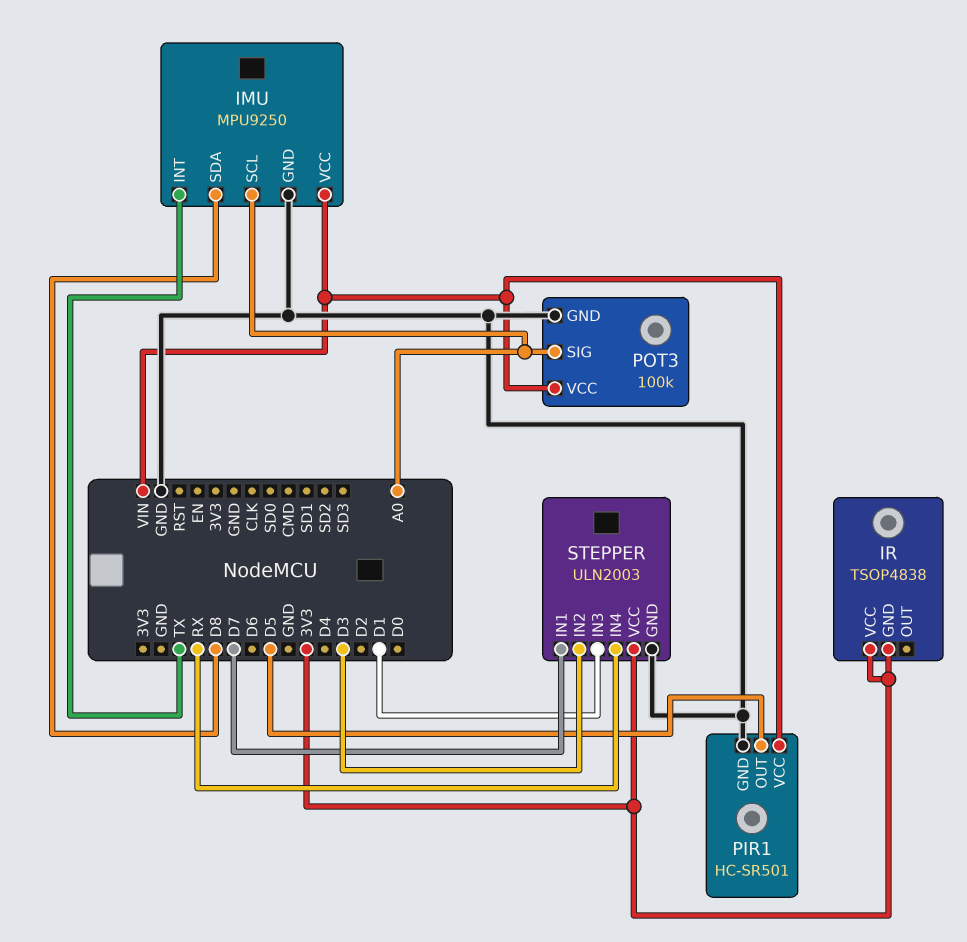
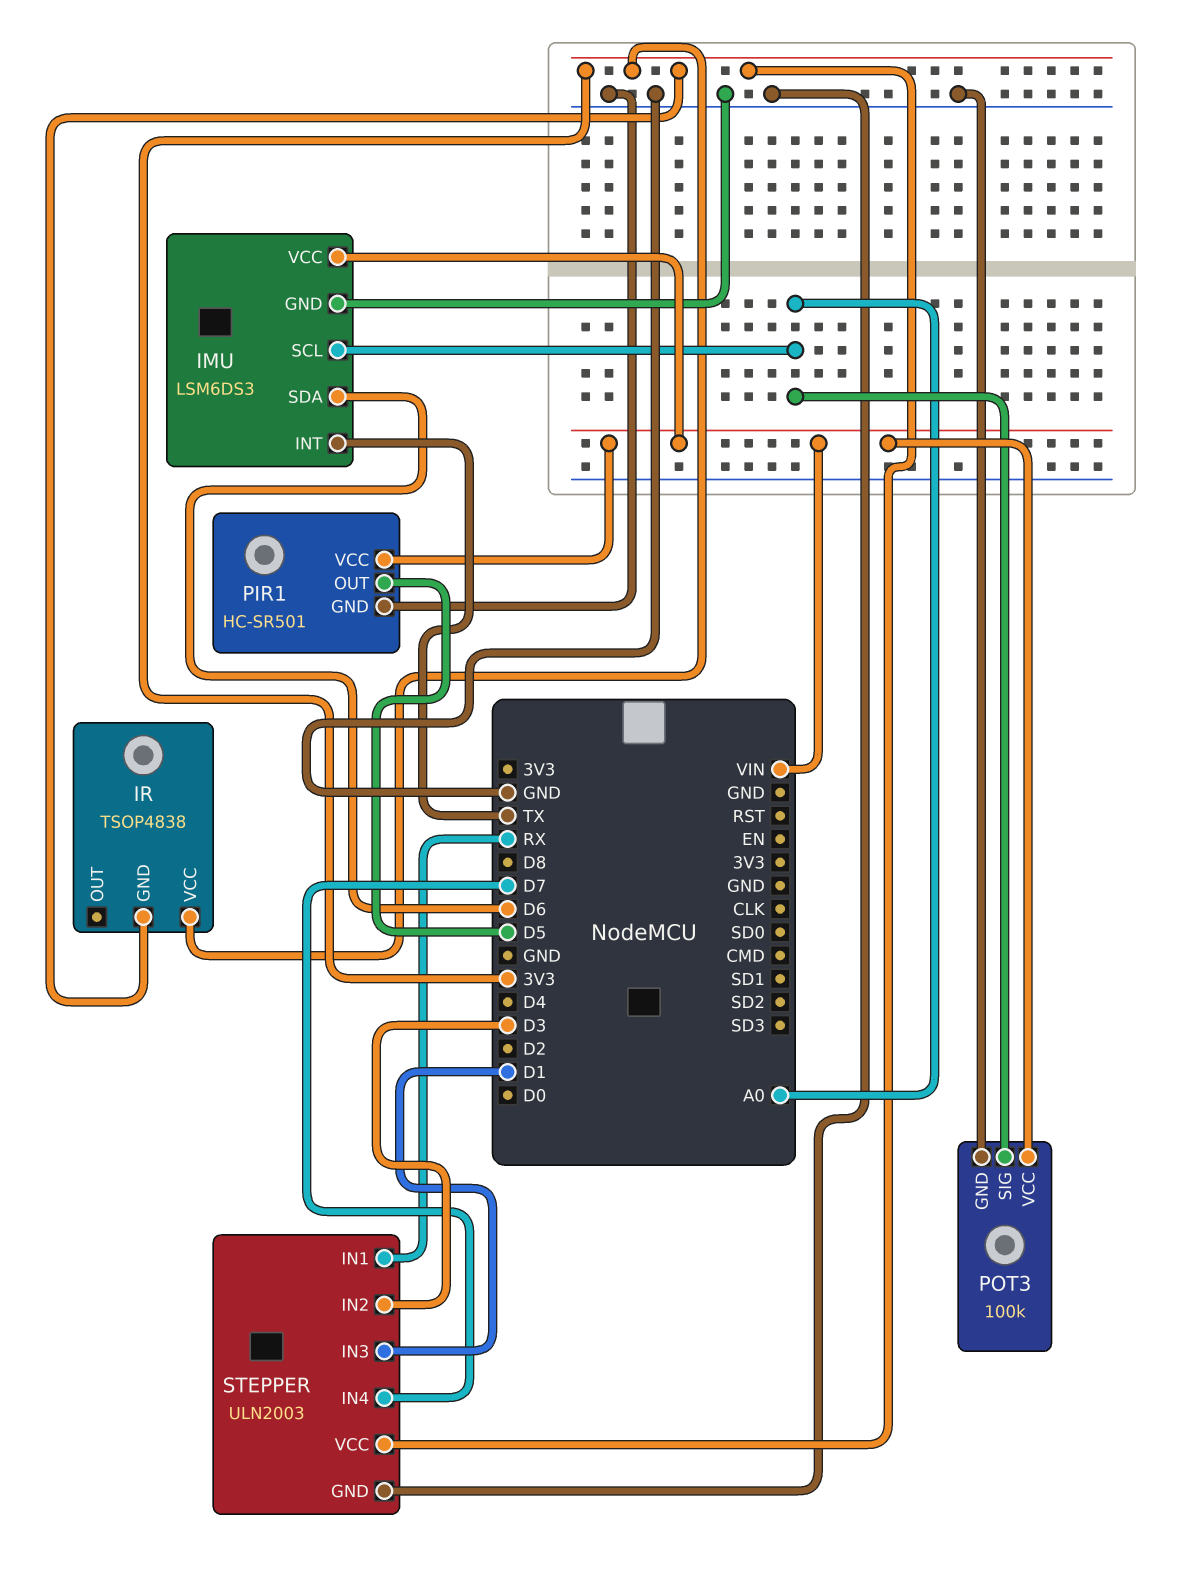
IMU: MPU9250 -> LSM6DS3
IMU pin SDA: D8 -> D6
STEPPER pin IN1: D7 -> RX
STEPPER pin IN4: RX -> D7

